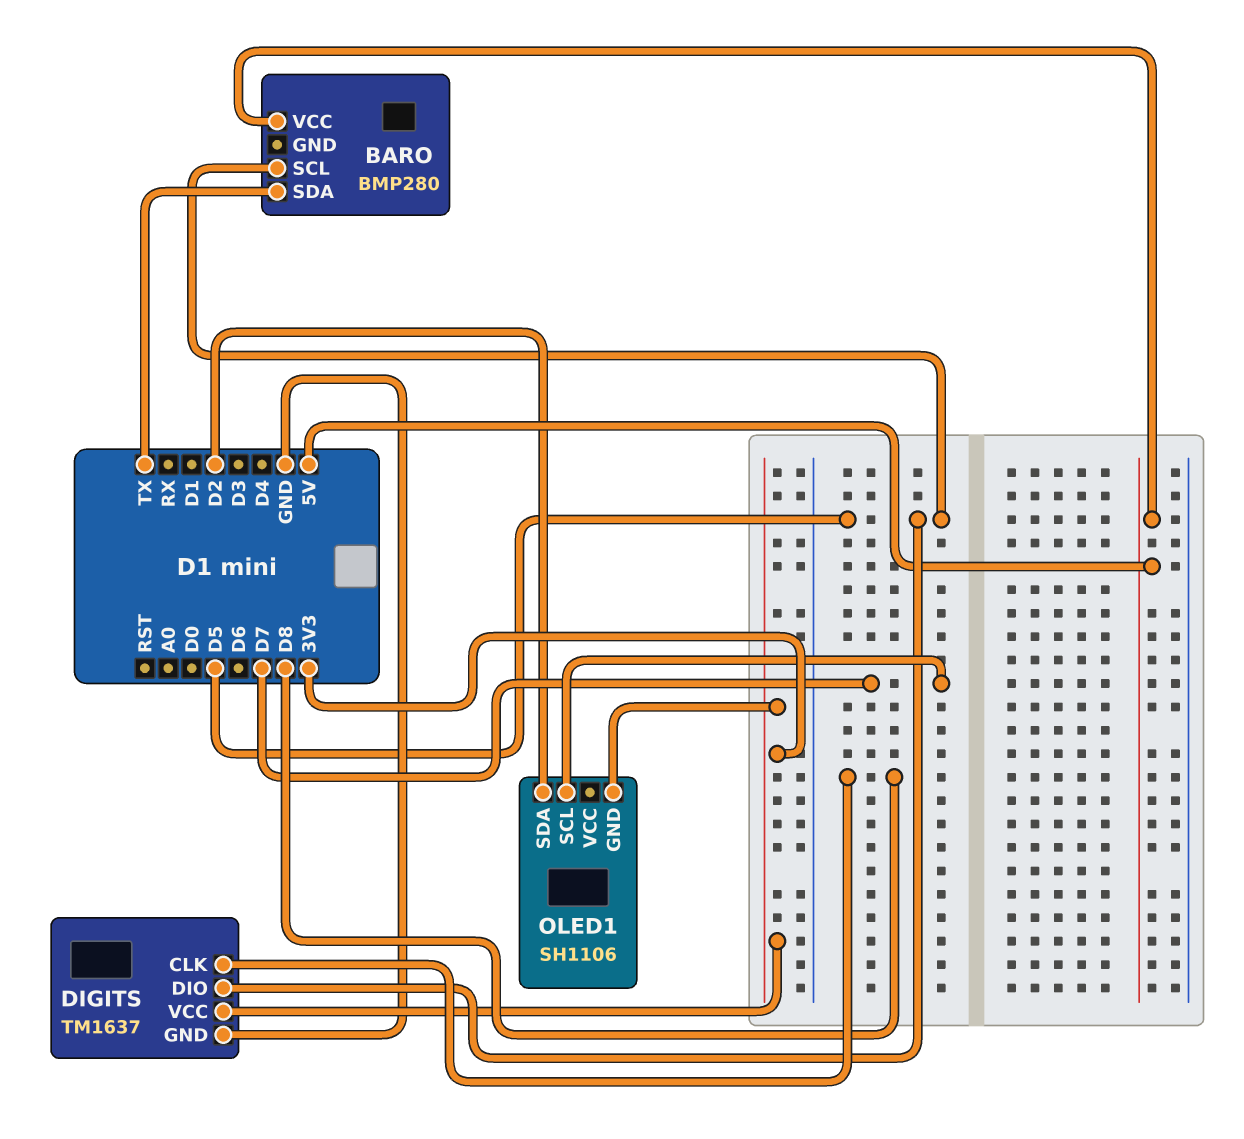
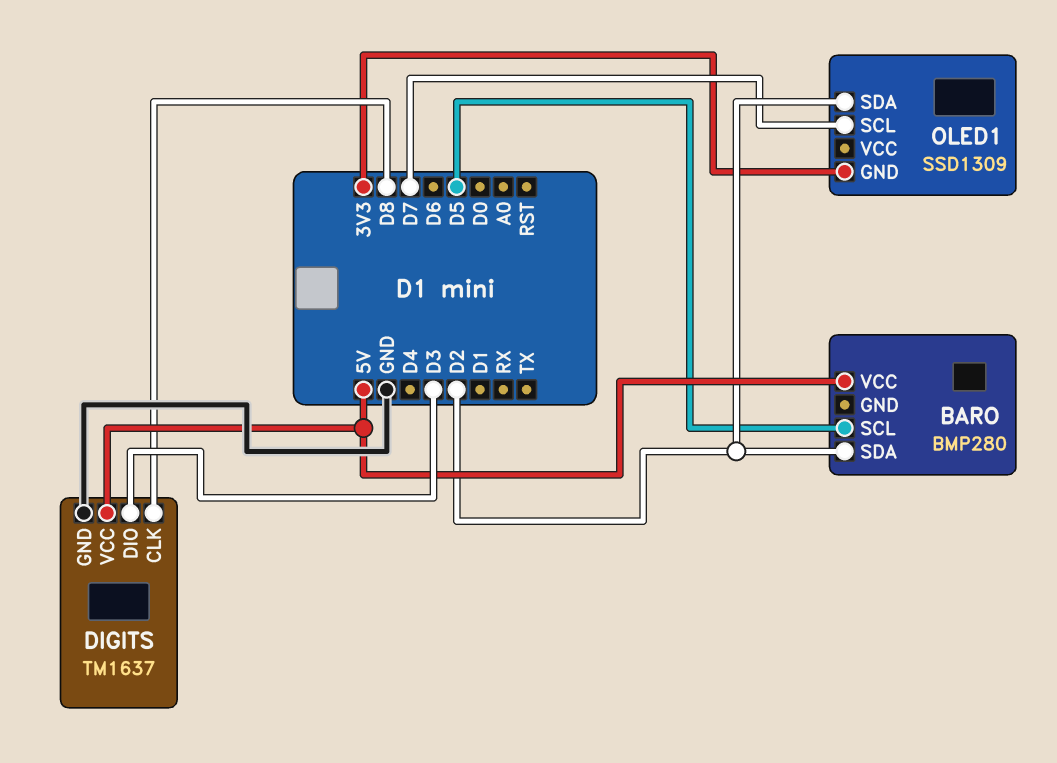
BARO pin SDA: TX -> D2
DIGITS pin DIO: D5 -> D3
DIGITS pin VCC: 3V3 -> 5V
OLED1: SH1106 -> SSD1309

